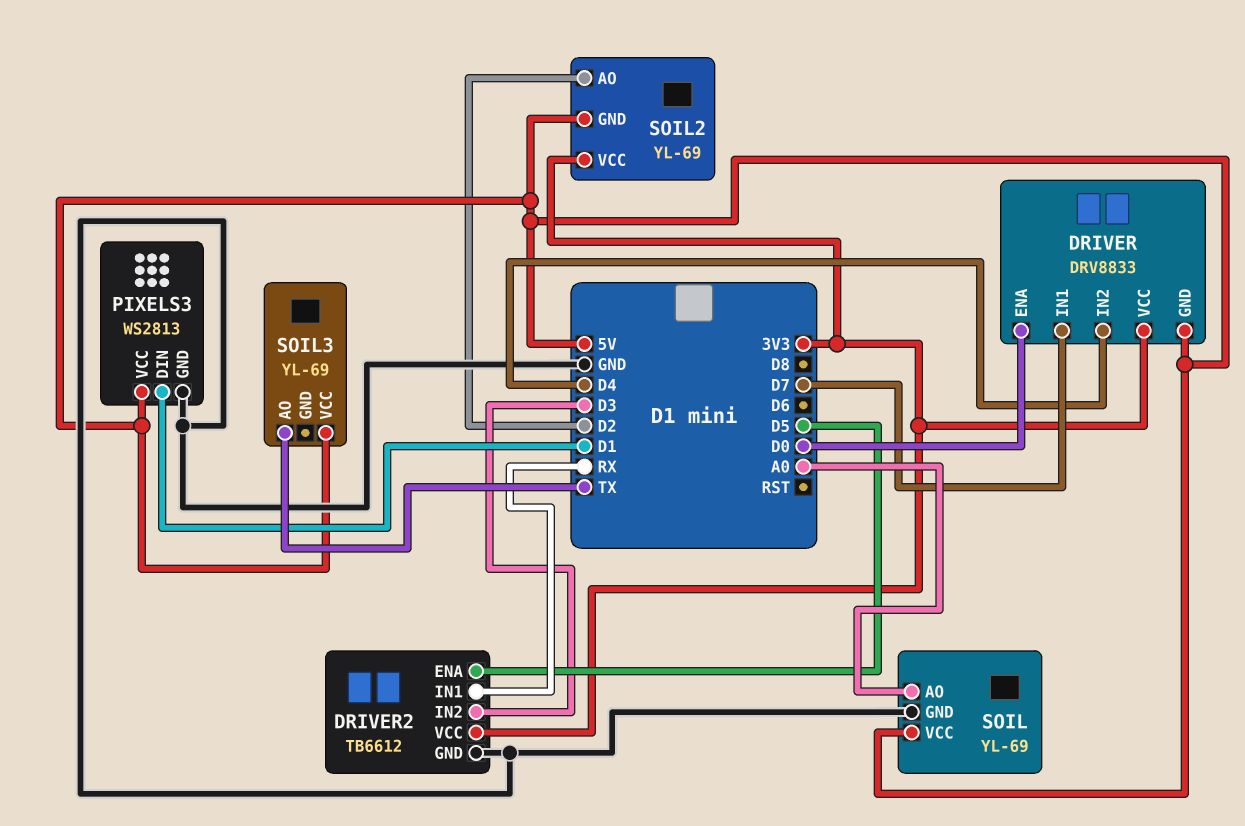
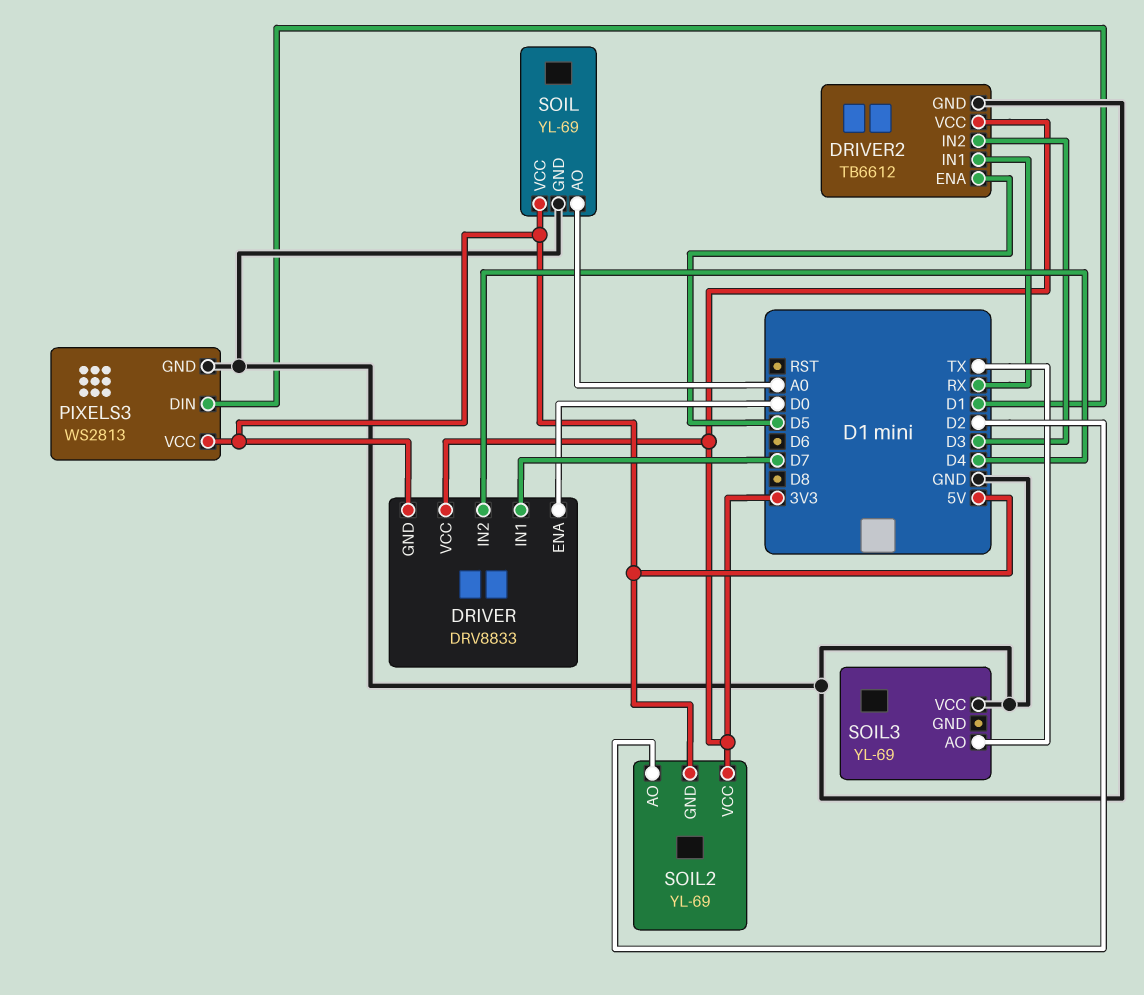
SOIL3 pin VCC: 5V -> GND

